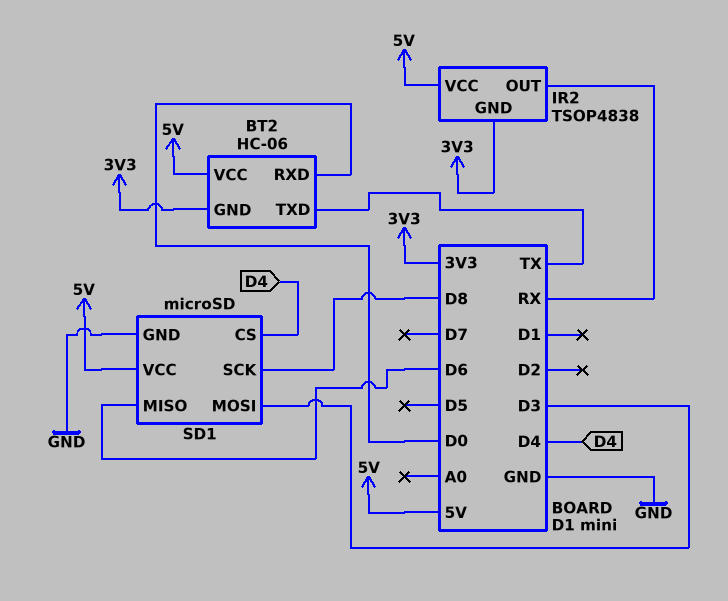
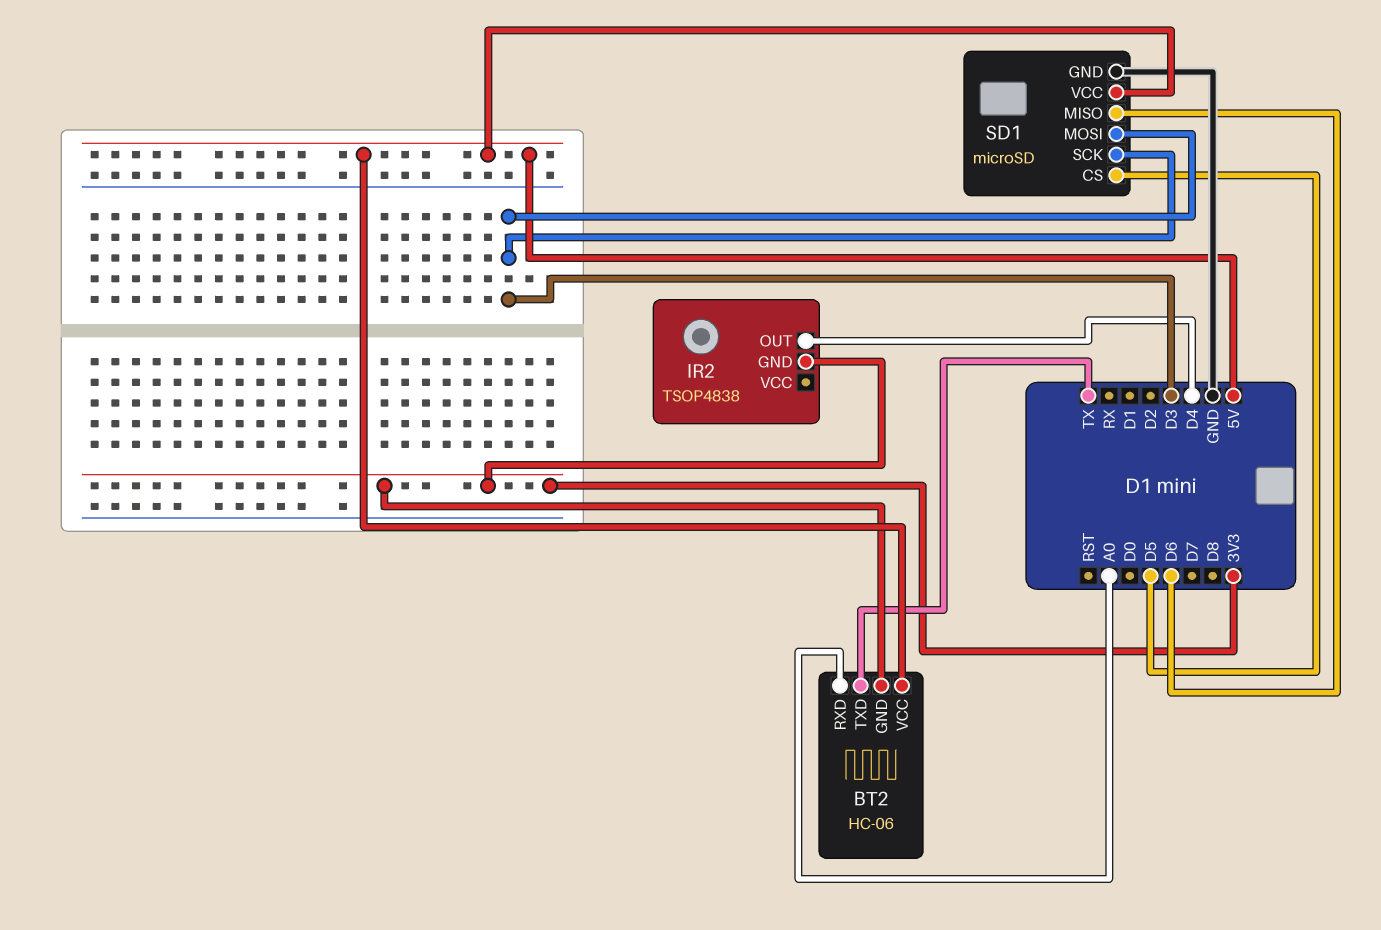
BT2 pin RXD: D0 -> A0
IR2 pin OUT: RX -> D4
IR2 pin VCC: 5V -> none
SD1 pin CS: D4 -> D5
SD1 pin SCK: D8 -> D3

